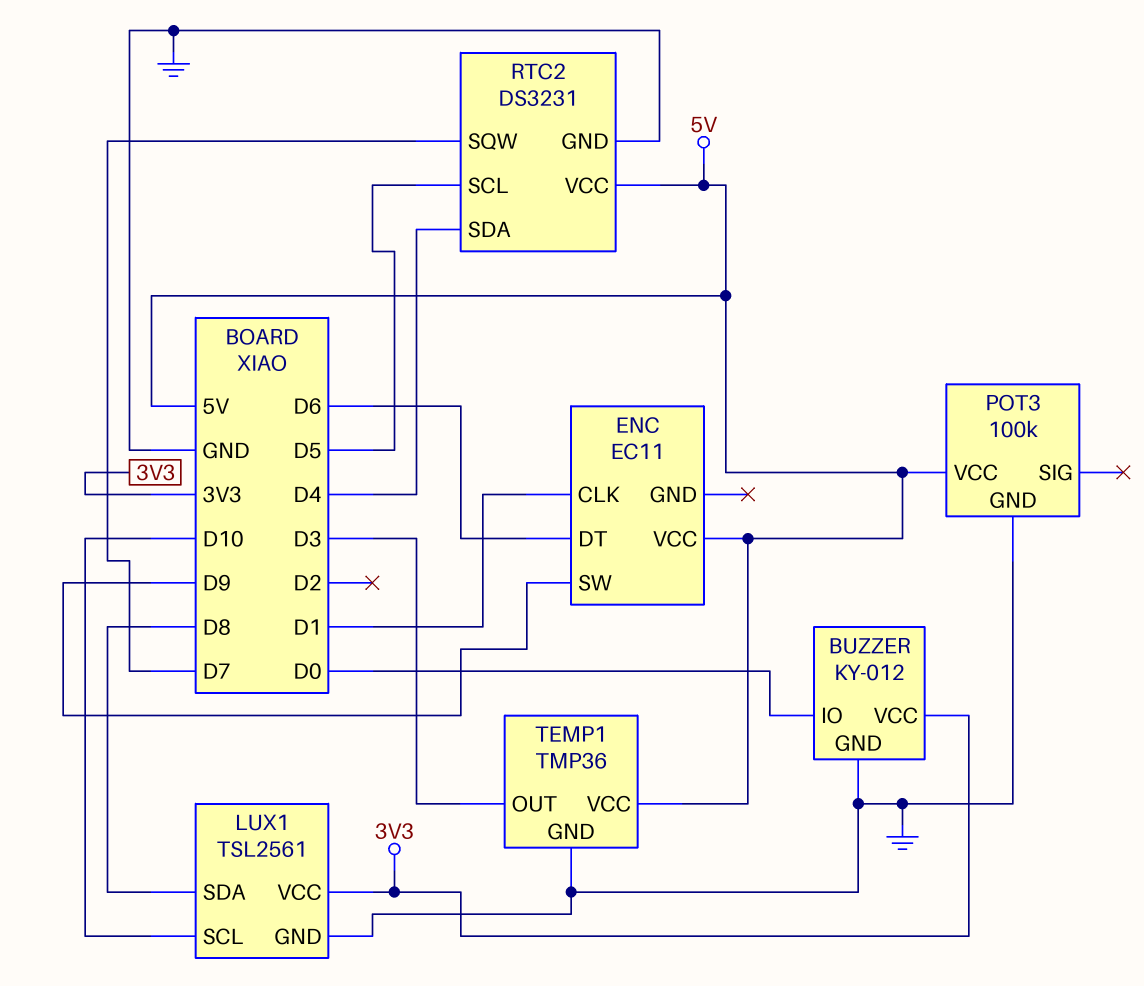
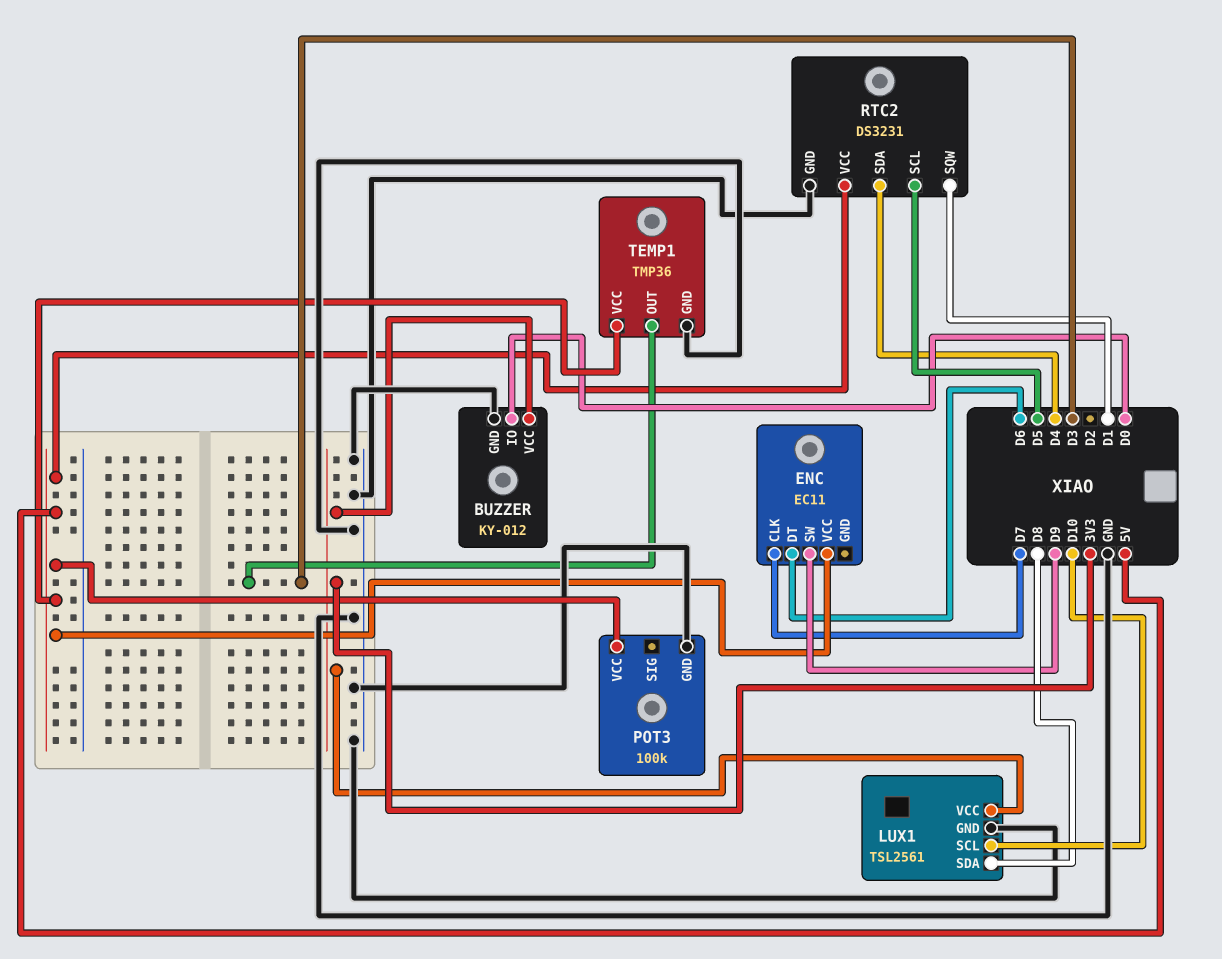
ENC pin CLK: D1 -> D7
RTC2 pin SQW: D7 -> D1

